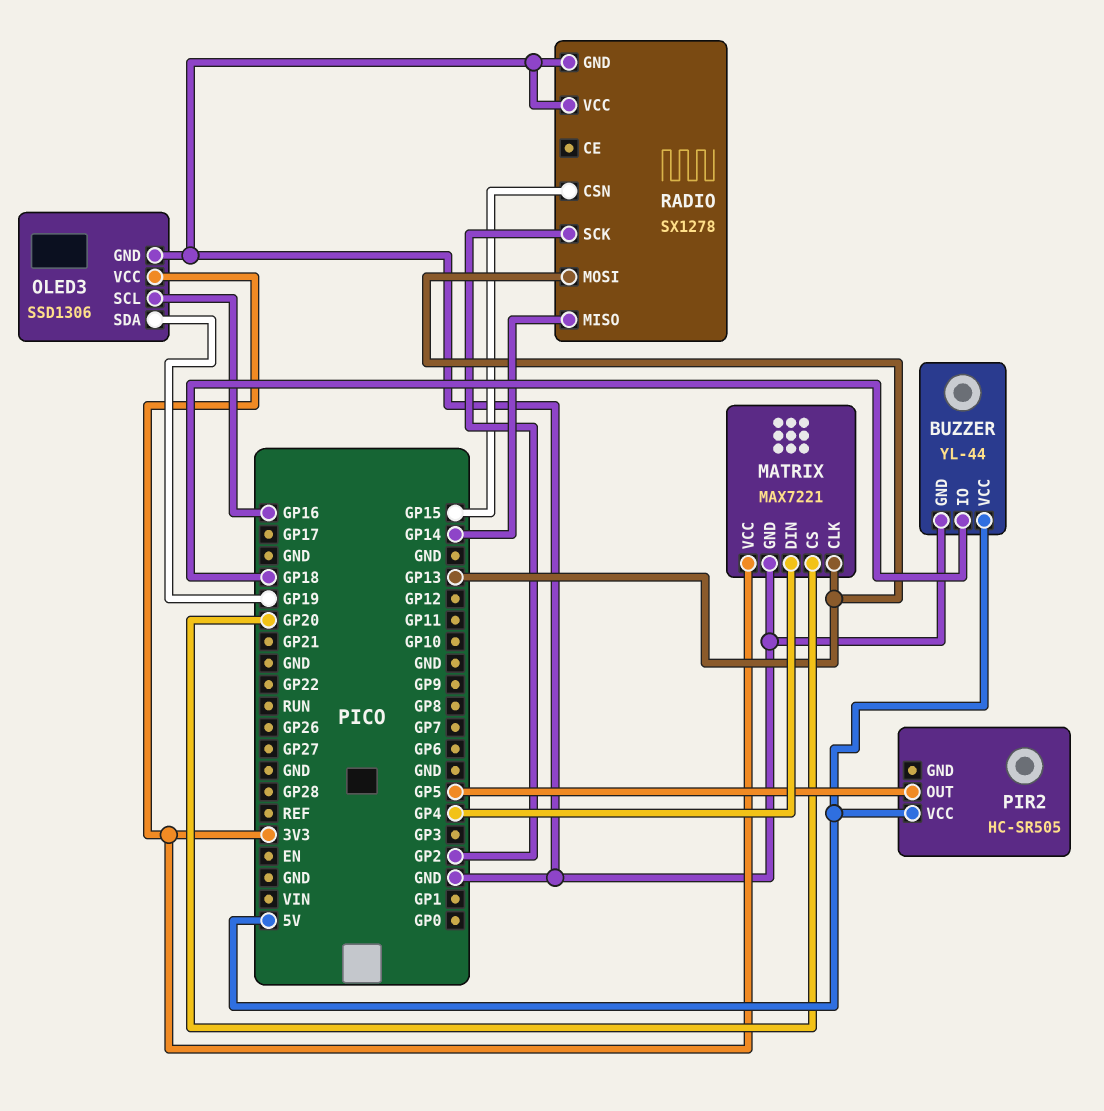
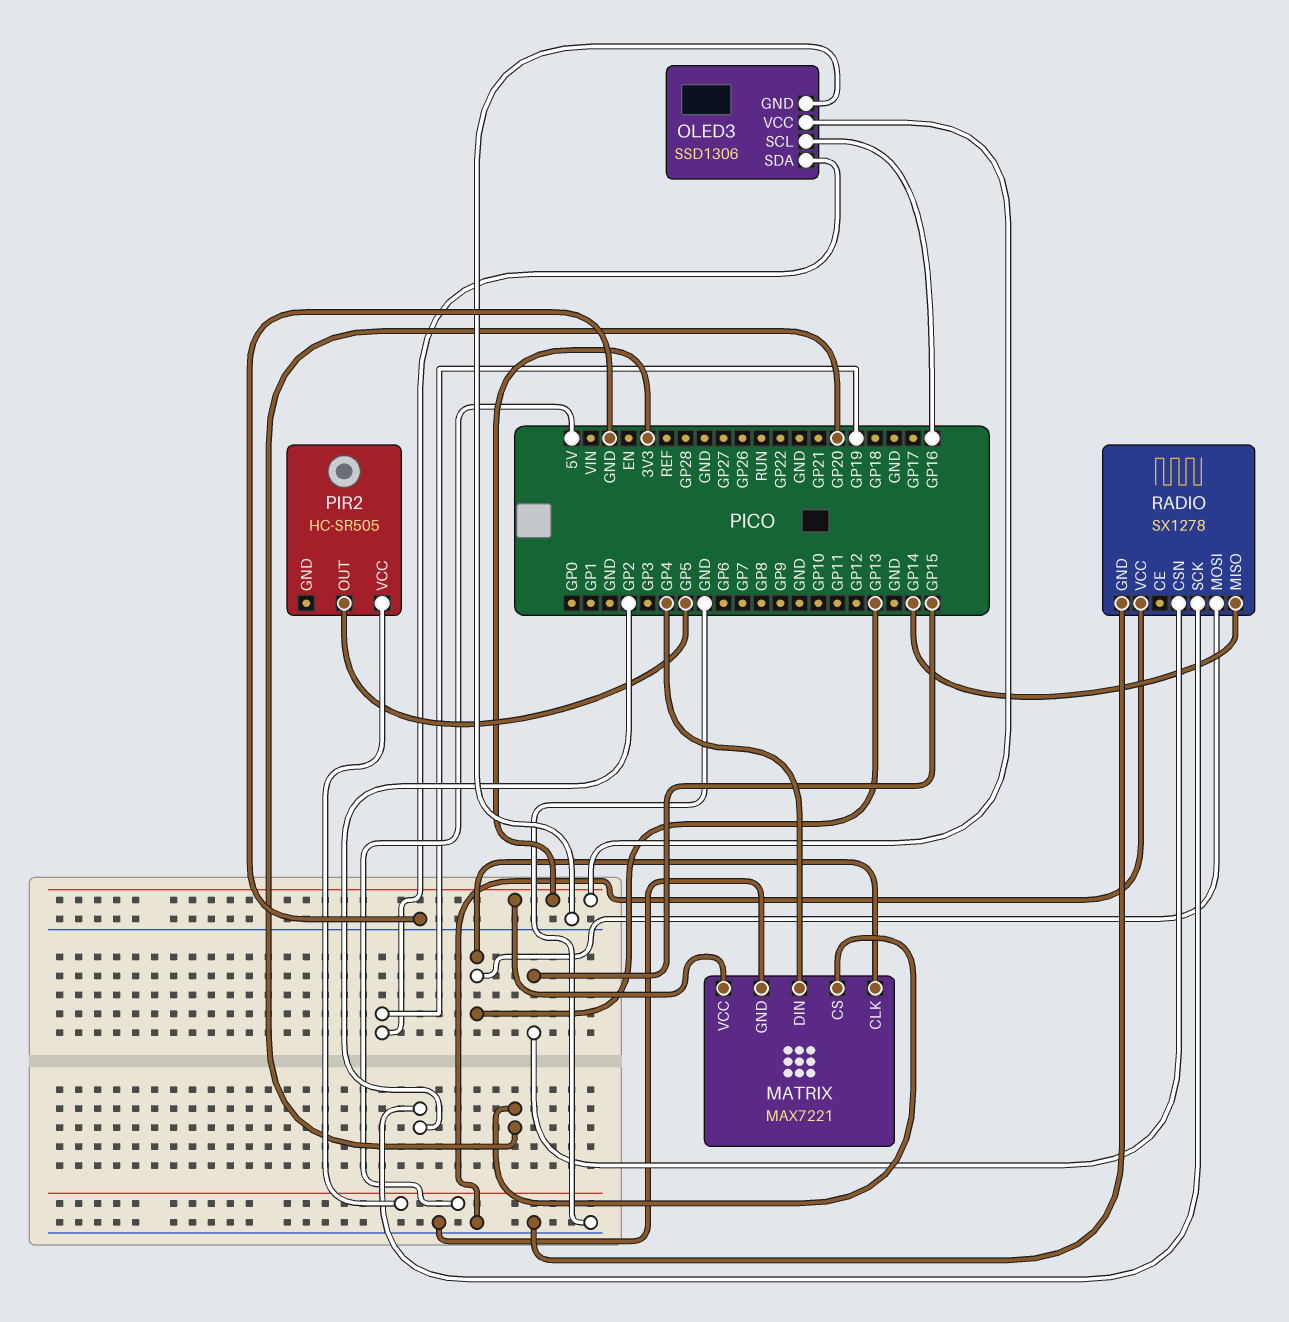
BUZZER: YL-44 -> none
BUZZER pin GND: GND -> none
BUZZER pin IO: GP18 -> none
BUZZER pin VCC: 5V -> none

